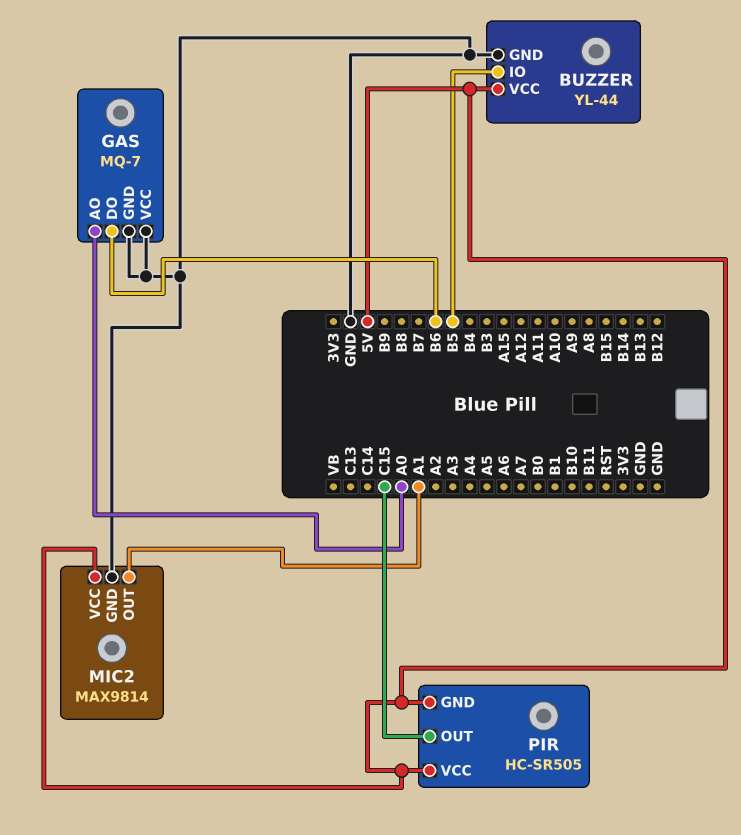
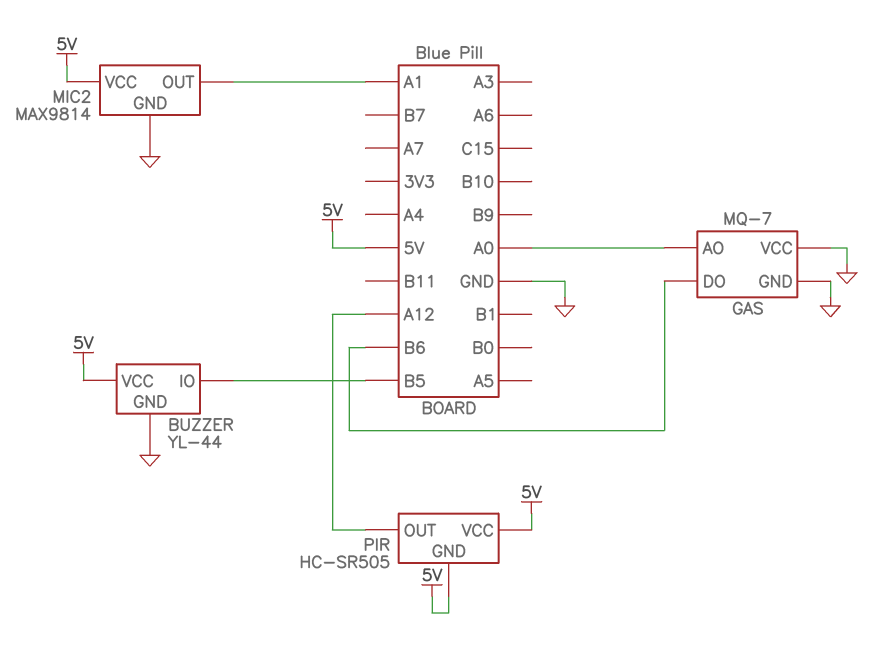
PIR pin OUT: C15 -> A12

